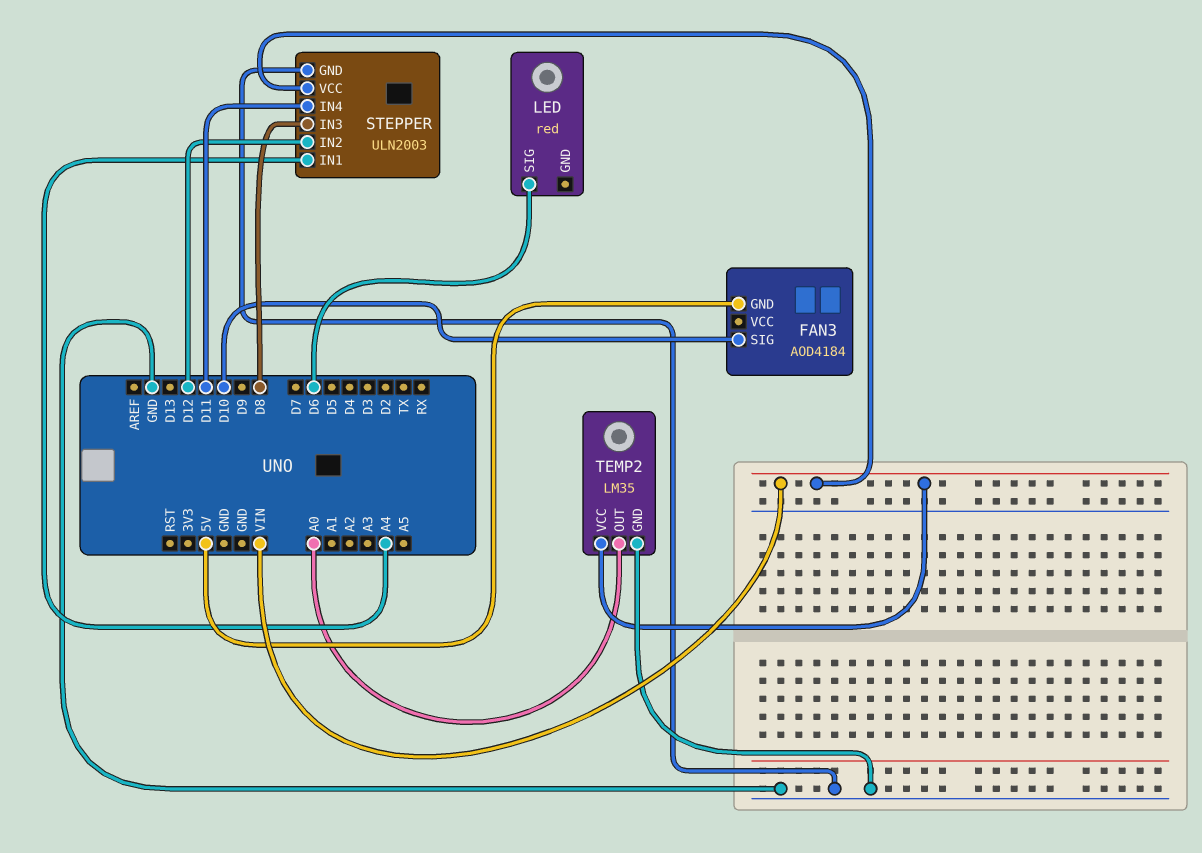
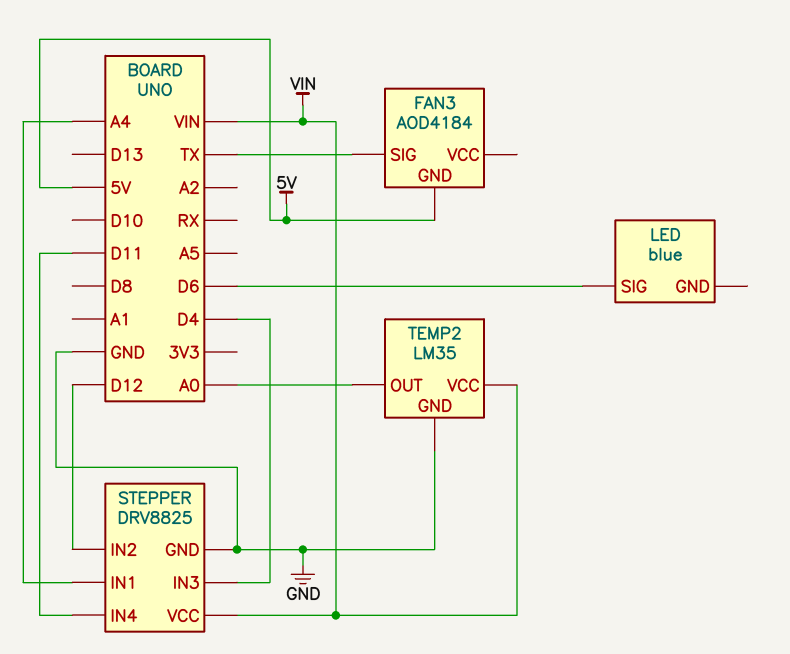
FAN3 pin SIG: D10 -> TX
LED: red -> blue
STEPPER: ULN2003 -> DRV8825
STEPPER pin IN3: D8 -> D4

